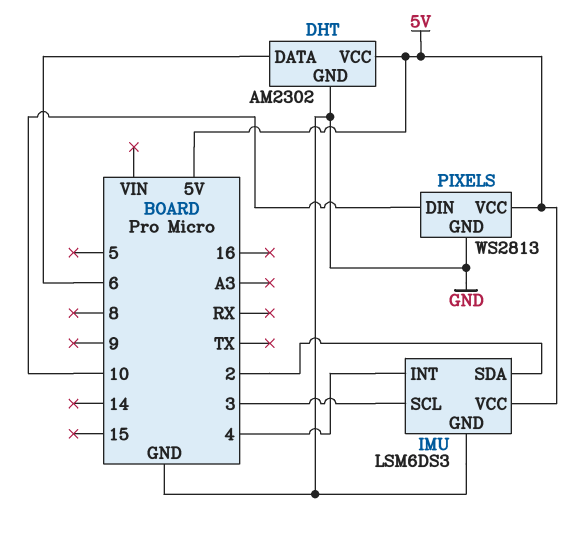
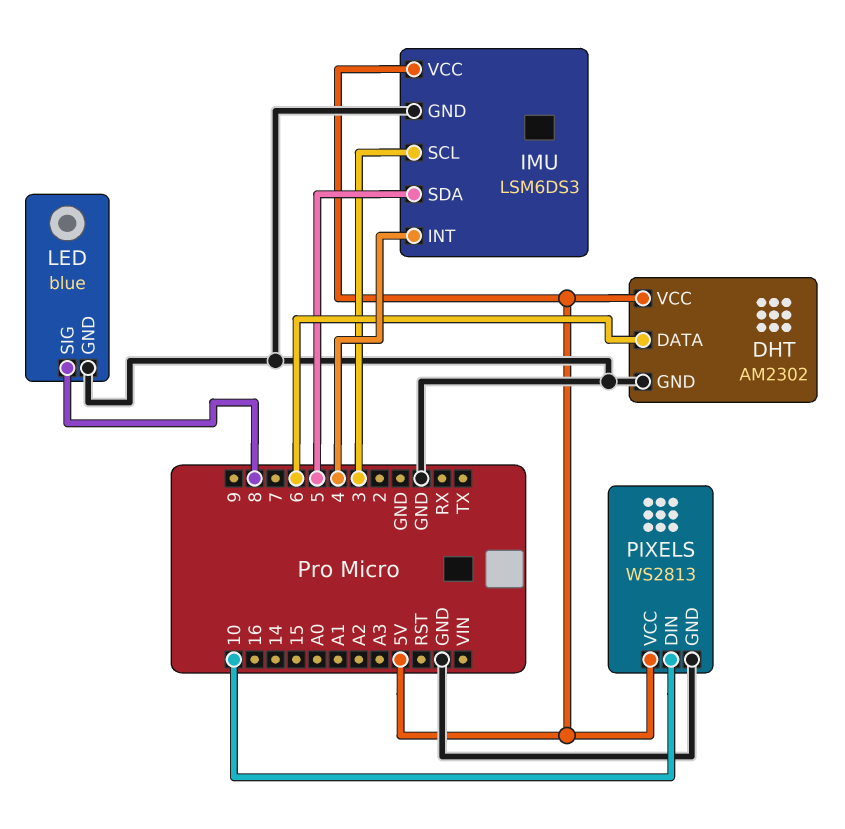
IMU pin SDA: 2 -> 5
LED: none -> blue
LED pin GND: none -> GND
LED pin SIG: none -> 8

